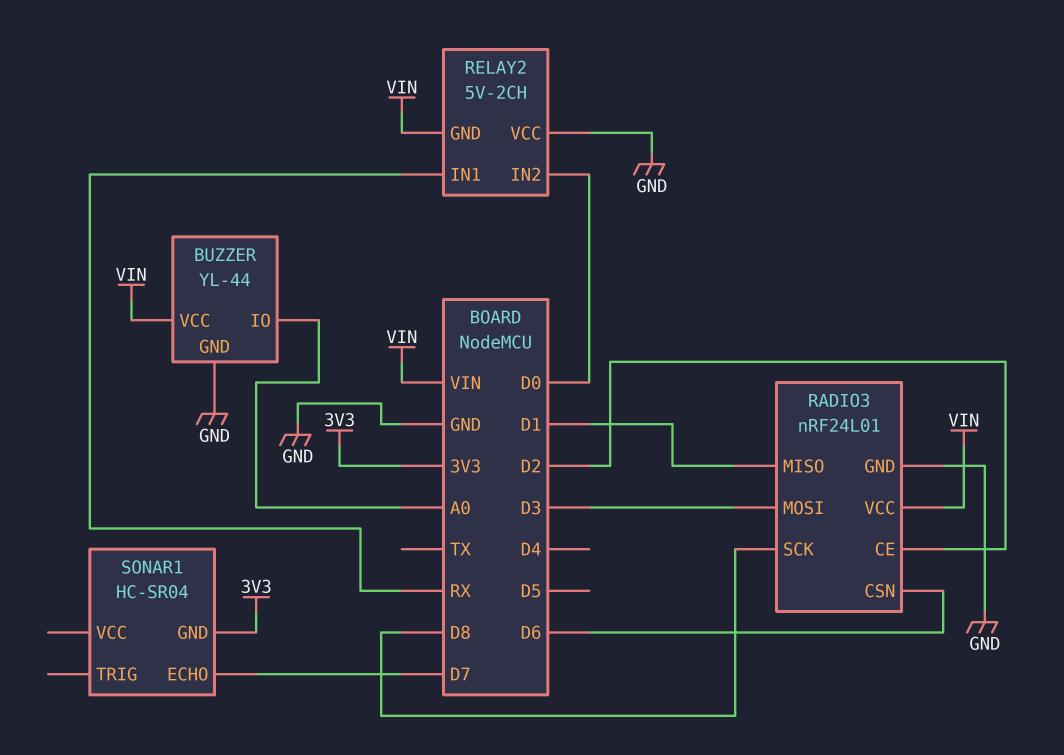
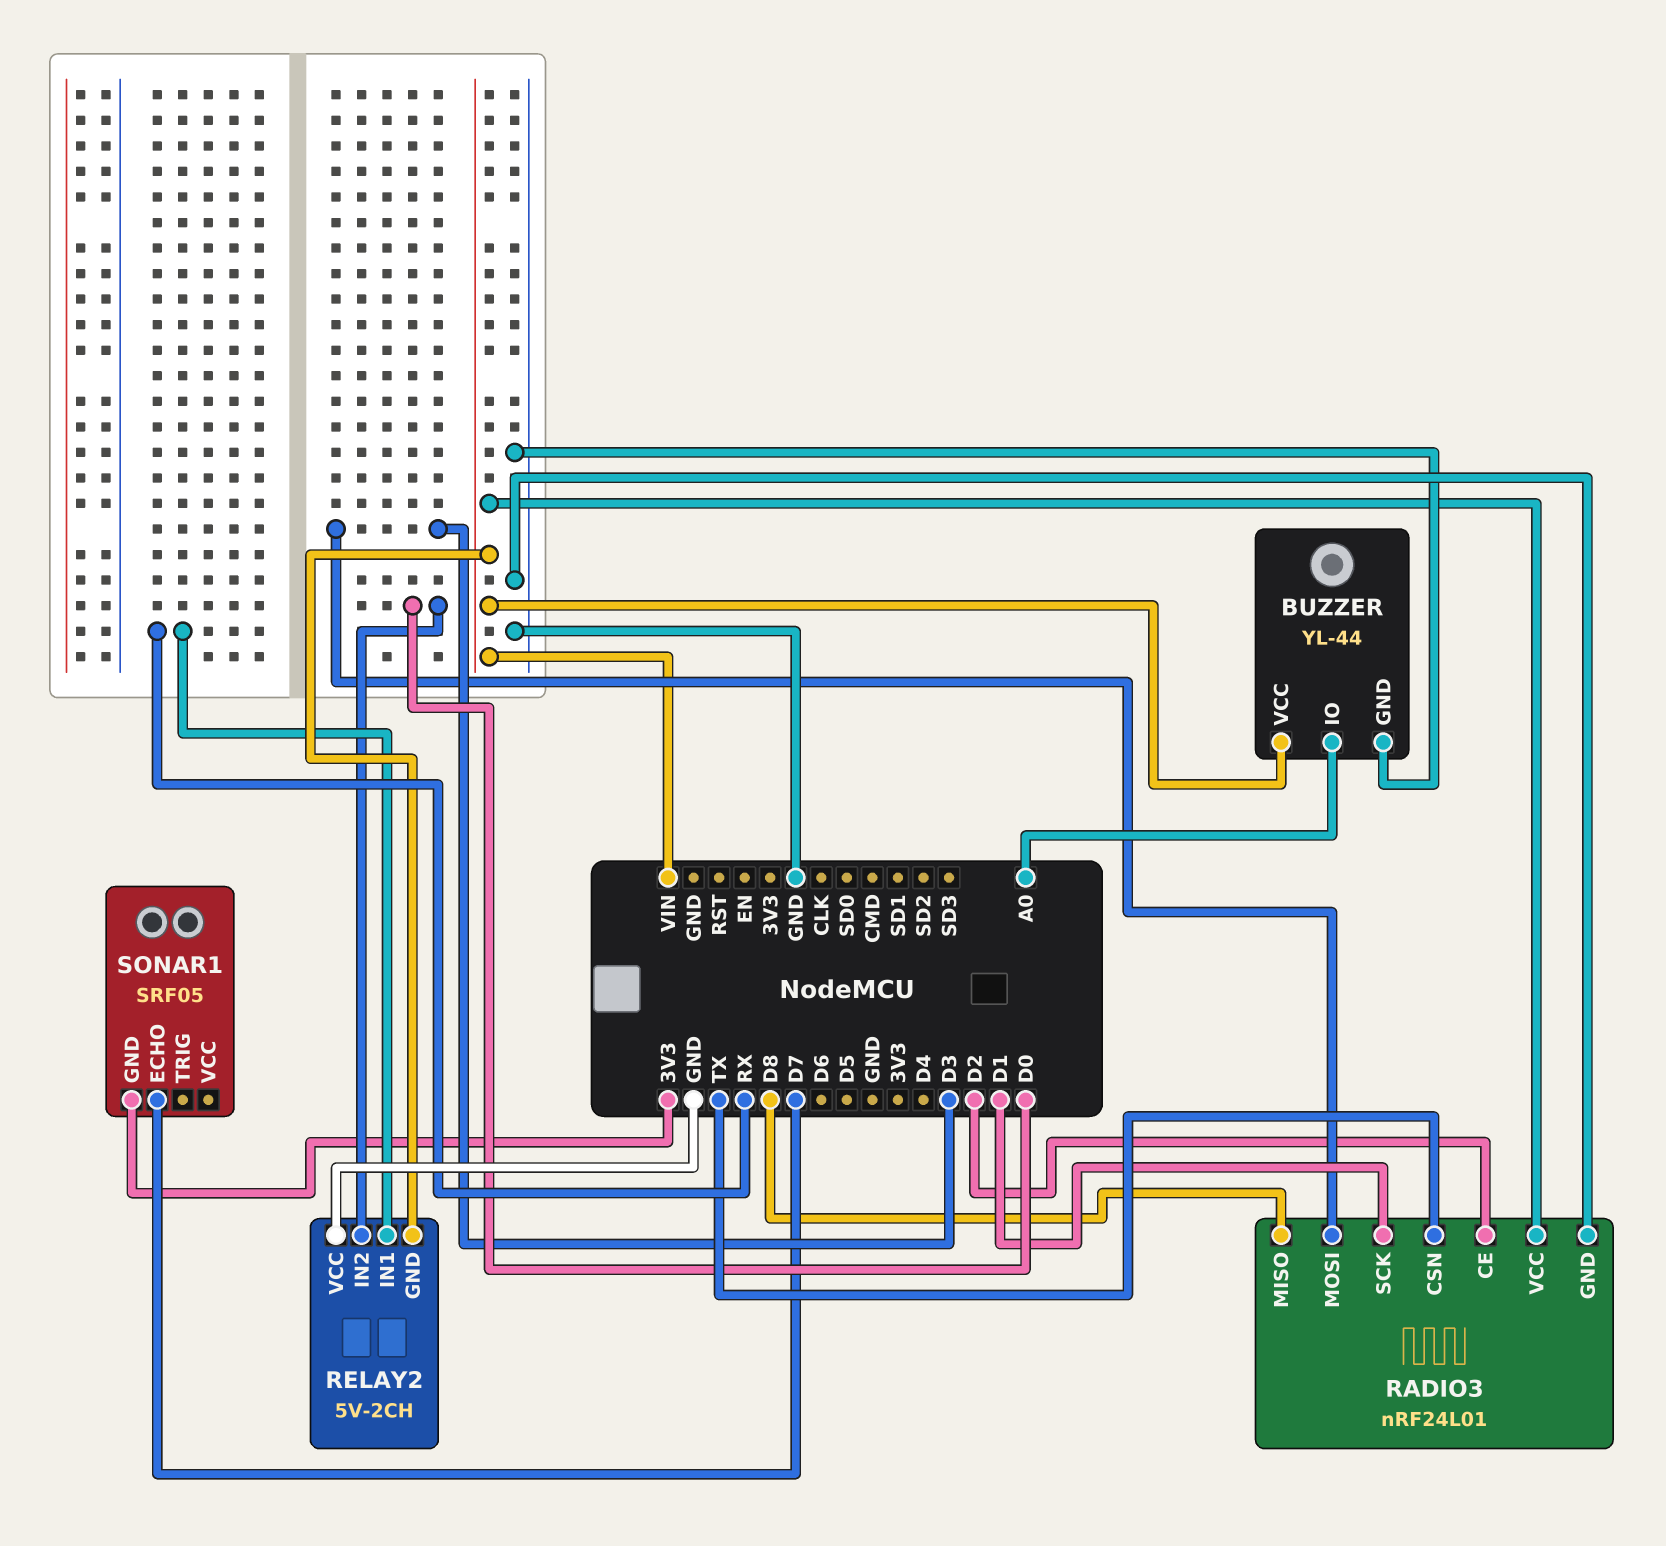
RADIO3 pin CSN: D6 -> TX
RADIO3 pin MISO: D1 -> D8
RADIO3 pin SCK: D8 -> D1
SONAR1: HC-SR04 -> SRF05

